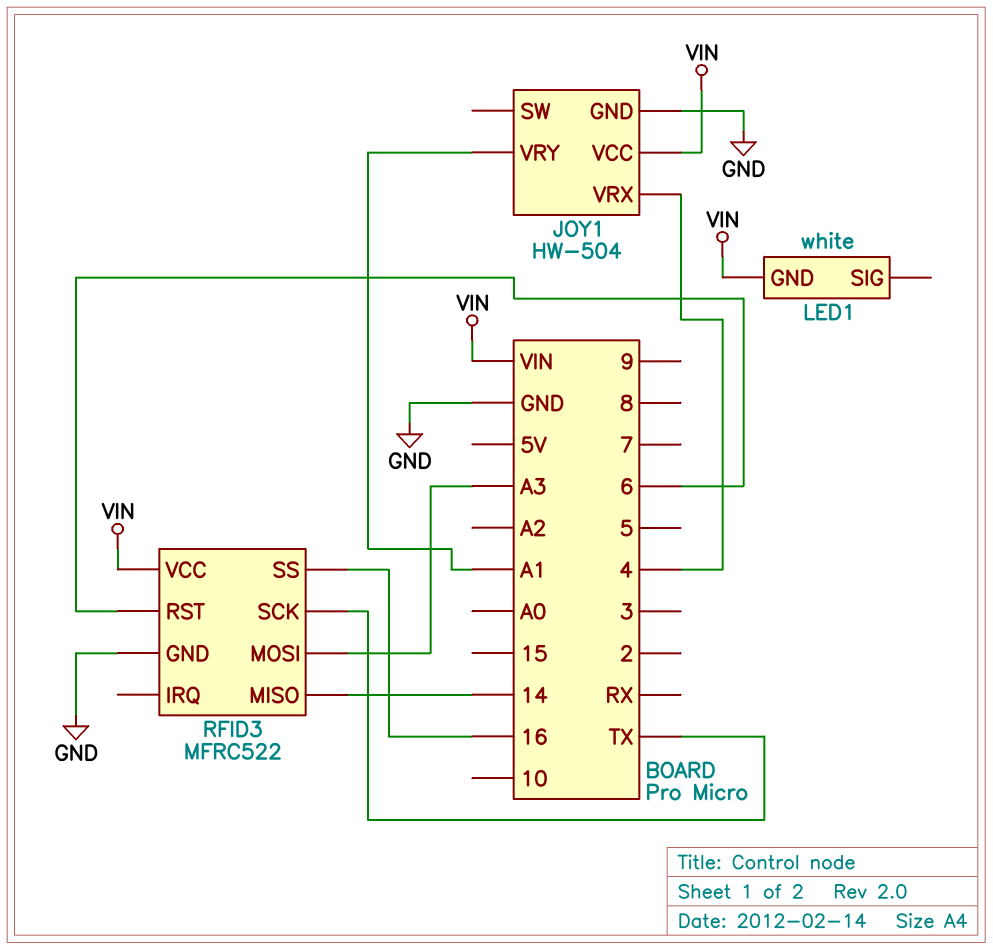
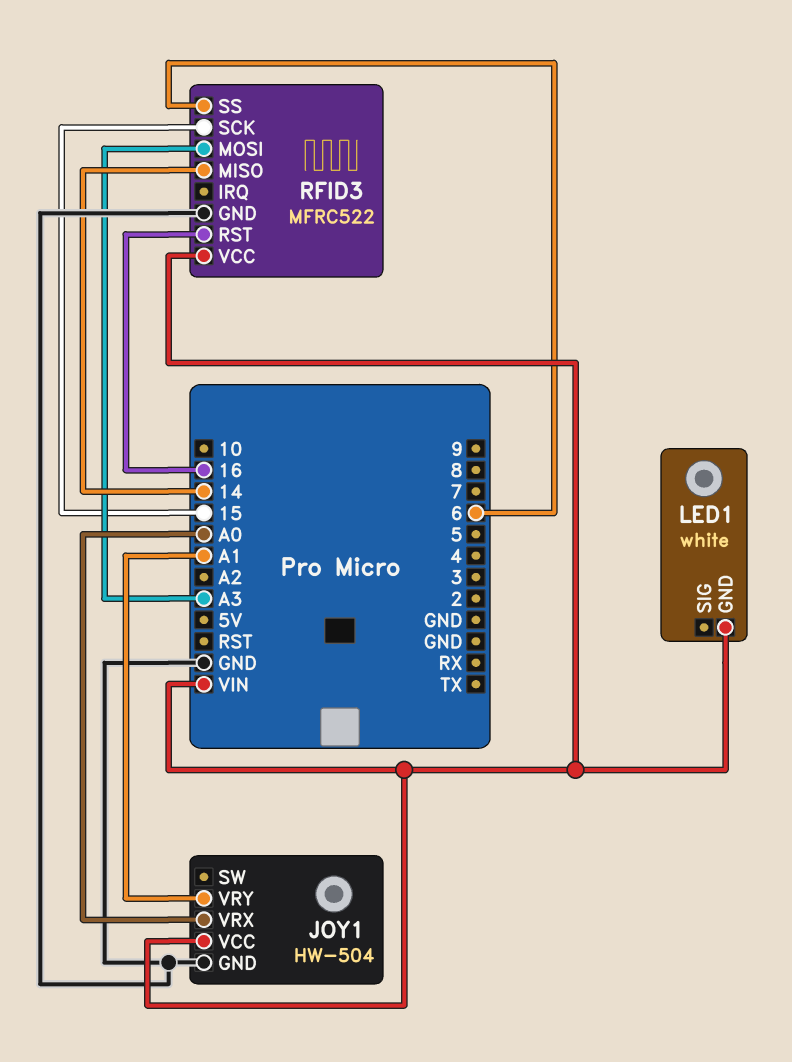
JOY1 pin VRX: 4 -> A0
RFID3 pin RST: 6 -> 16
RFID3 pin SCK: TX -> 15
RFID3 pin SS: 16 -> 6

